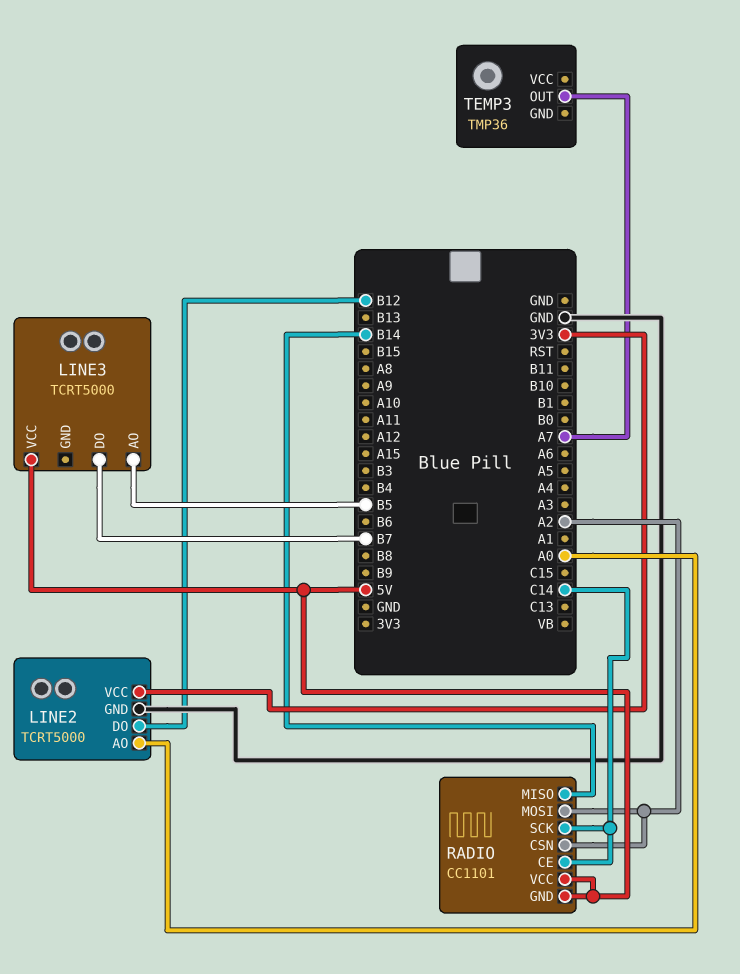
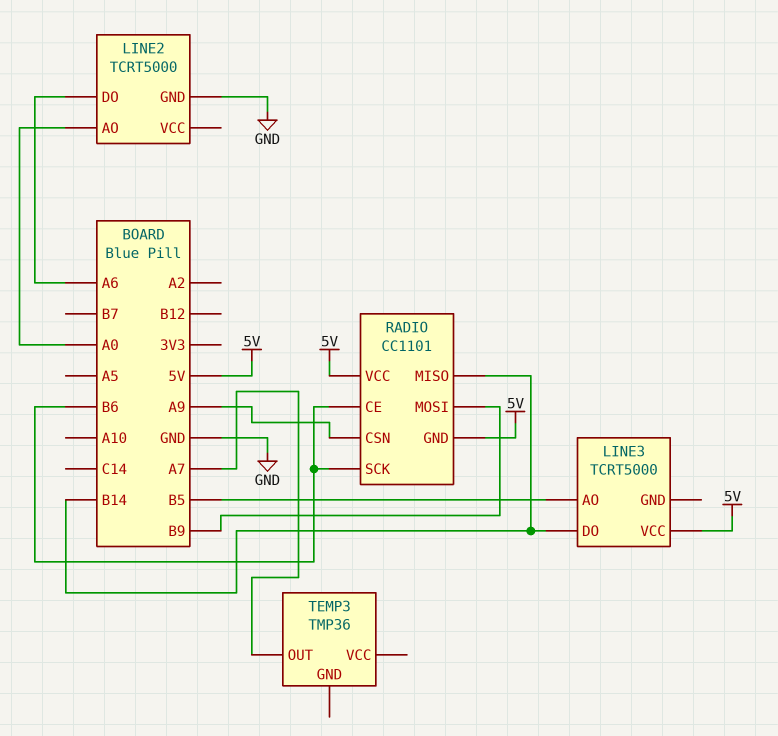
LINE2 pin DO: B12 -> A6
LINE2 pin VCC: 3V3 -> none
LINE3 pin DO: B7 -> B14
RADIO pin CE: C14 -> B6
RADIO pin CSN: A2 -> A9
RADIO pin MOSI: A2 -> B9
RADIO pin SCK: C14 -> B6

